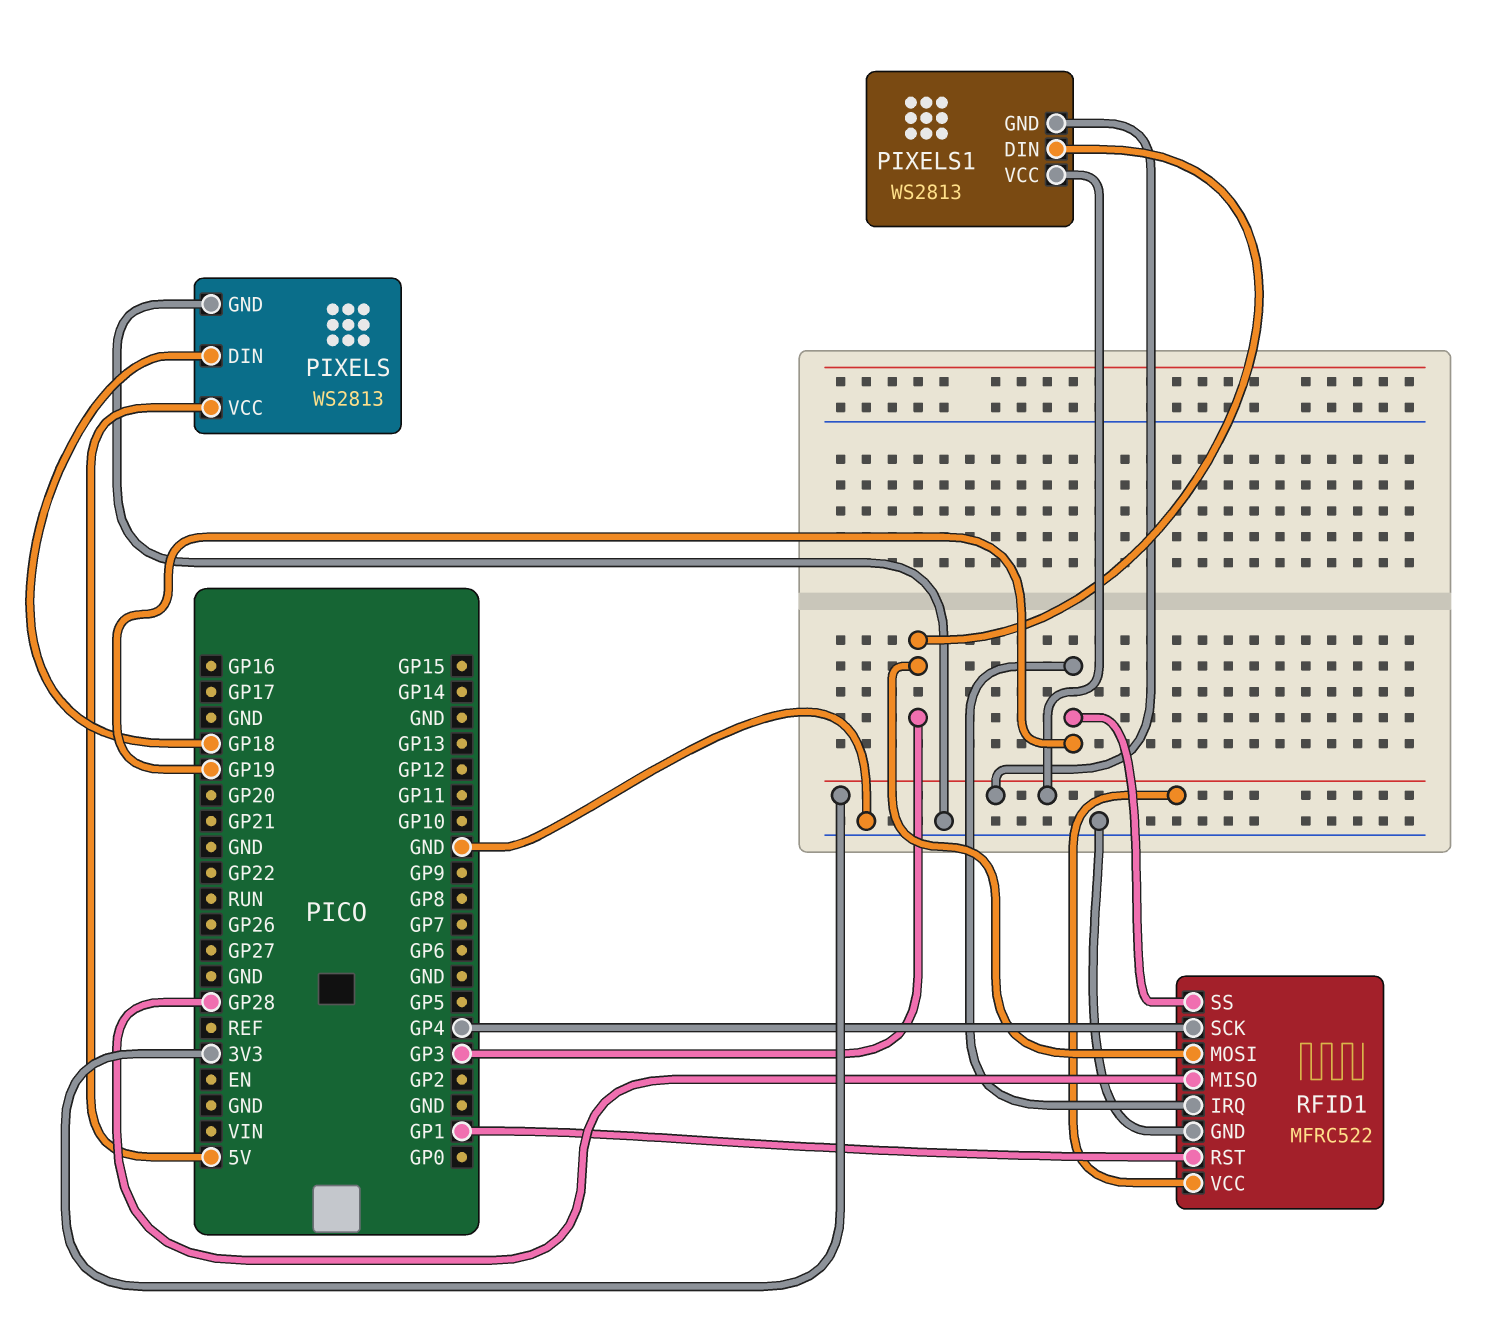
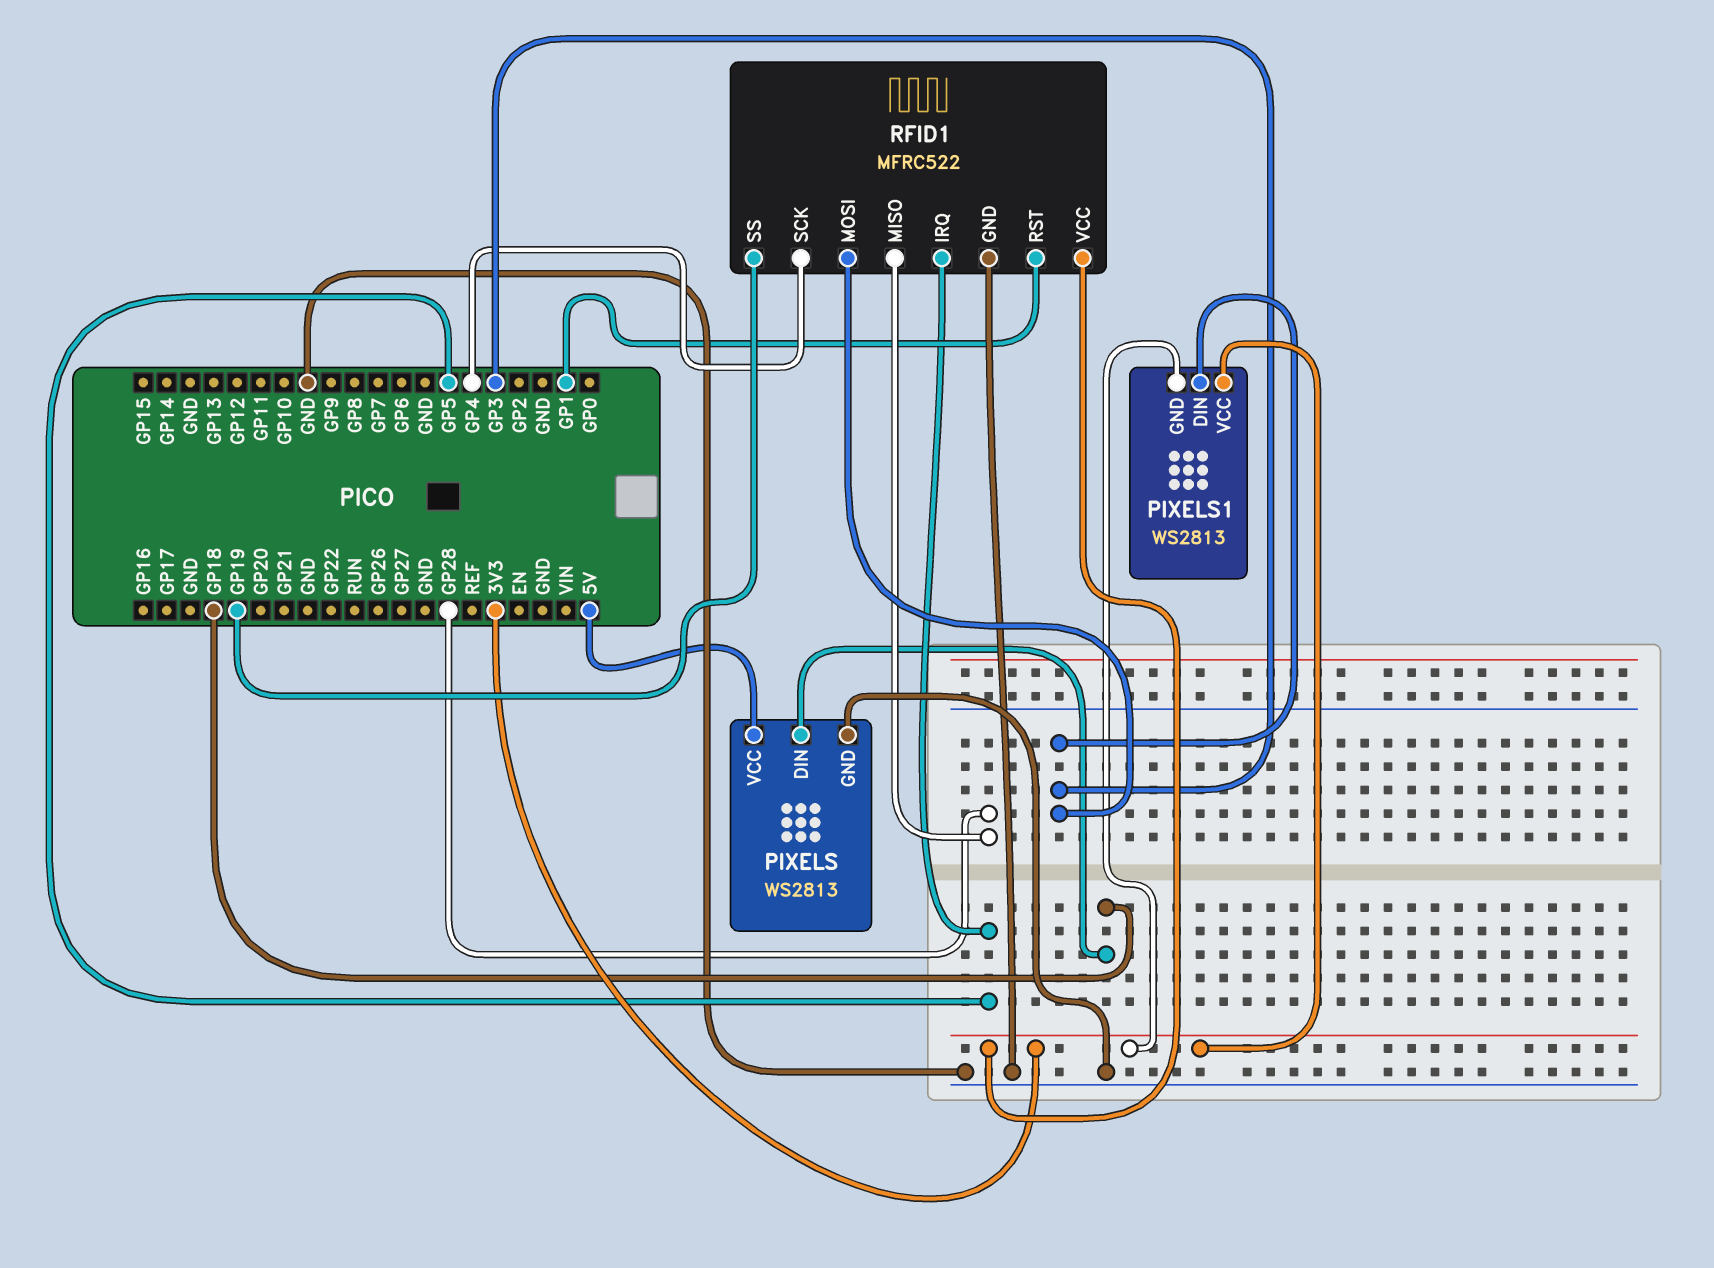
RFID1 pin IRQ: GP19 -> GP5

